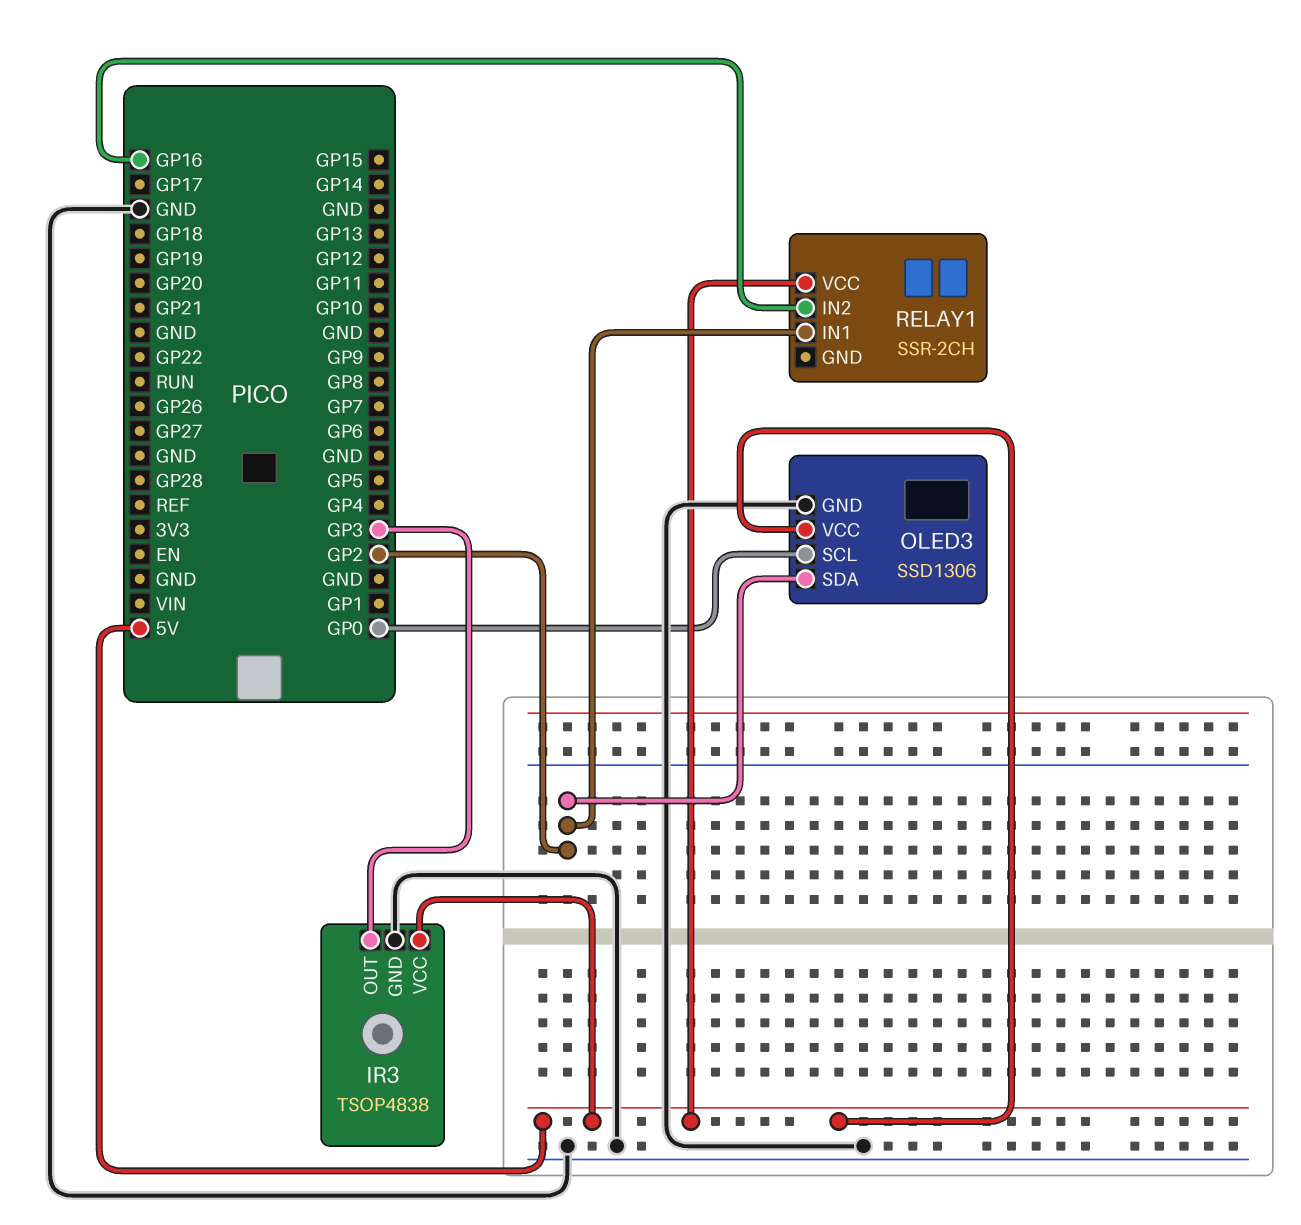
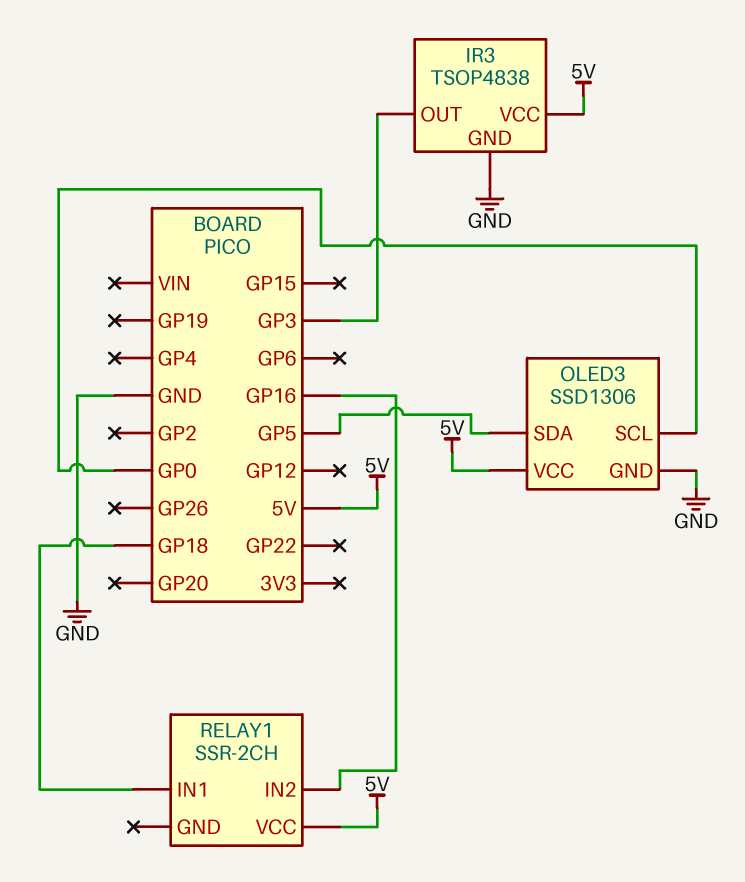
OLED3 pin SDA: GP2 -> GP5
RELAY1 pin IN1: GP2 -> GP18

